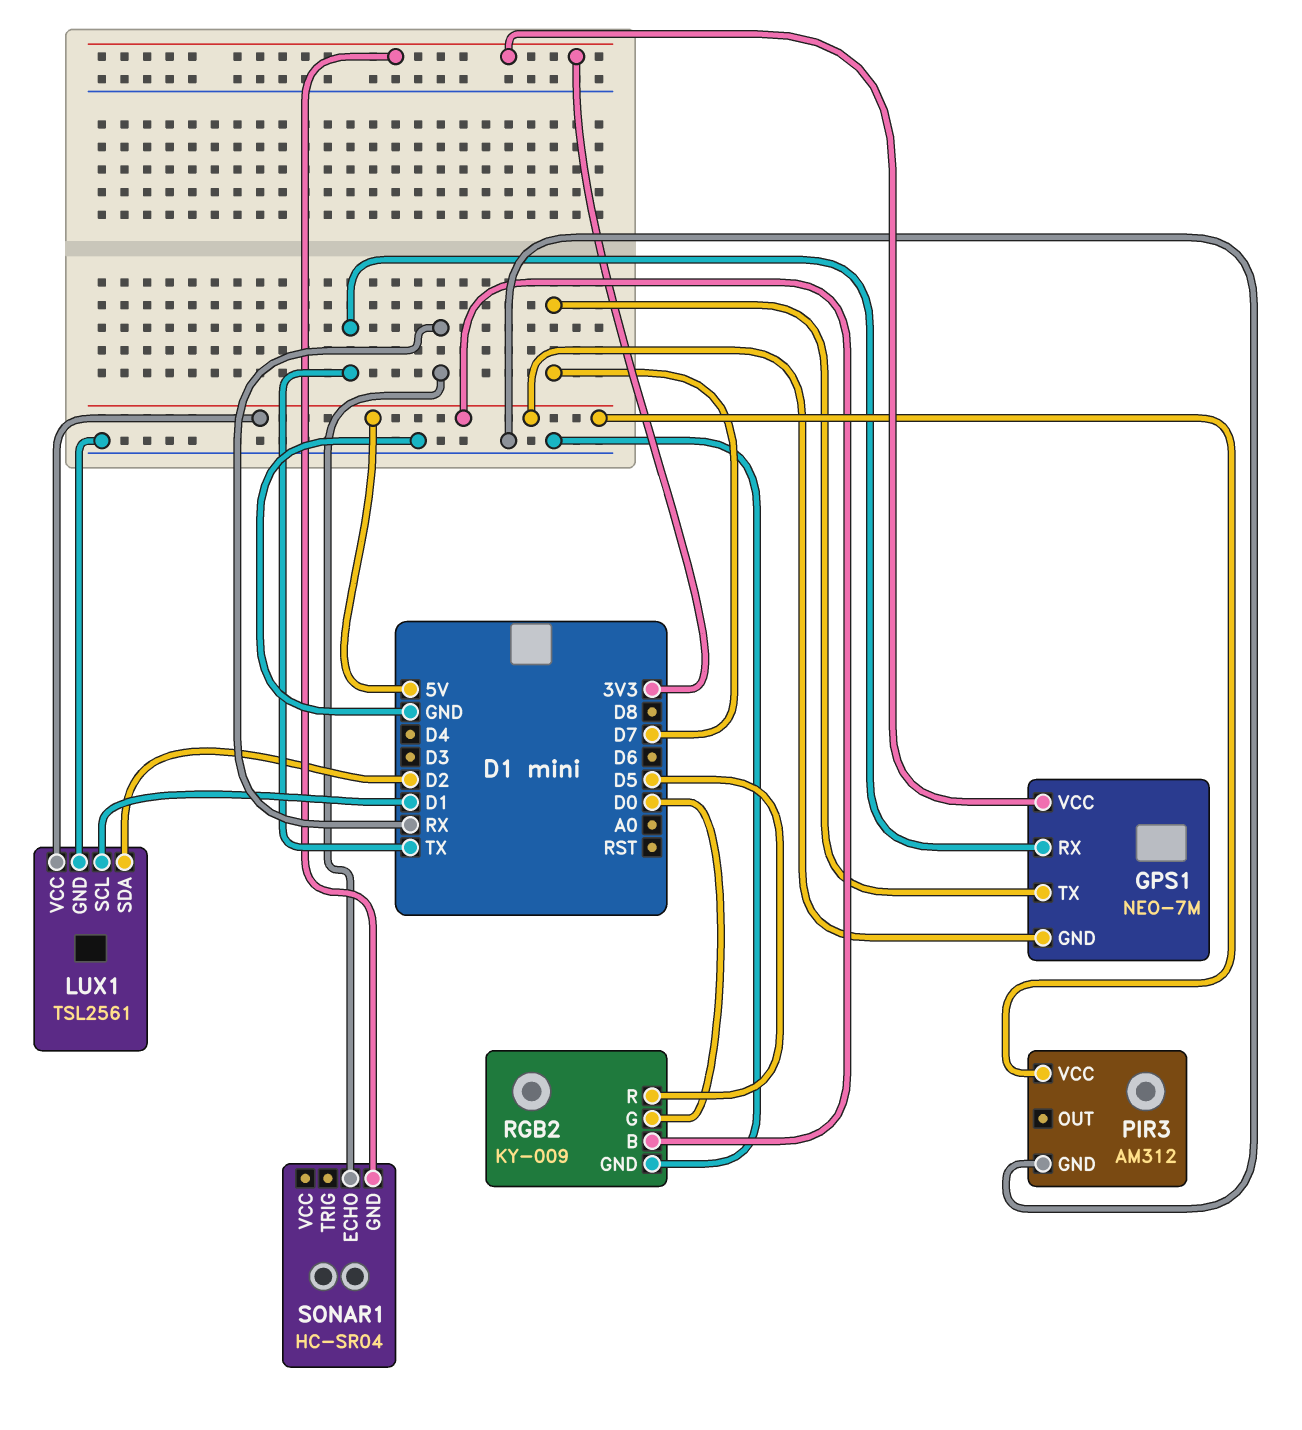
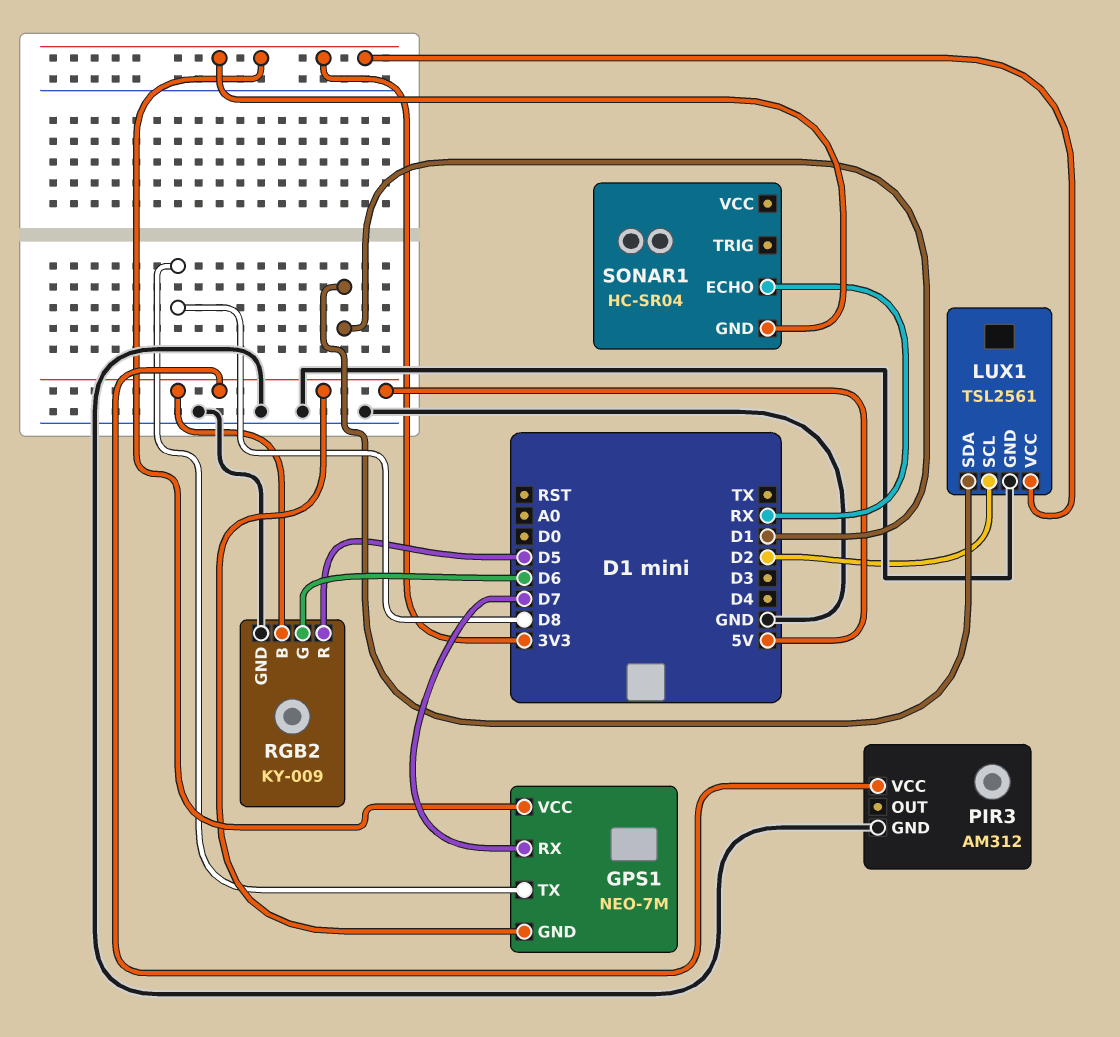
GPS1 pin RX: TX -> D7
GPS1 pin TX: D7 -> D8
LUX1 pin SCL: D1 -> D2
LUX1 pin SDA: D2 -> D1
LUX1 pin VCC: 5V -> 3V3
RGB2 pin G: D0 -> D6

